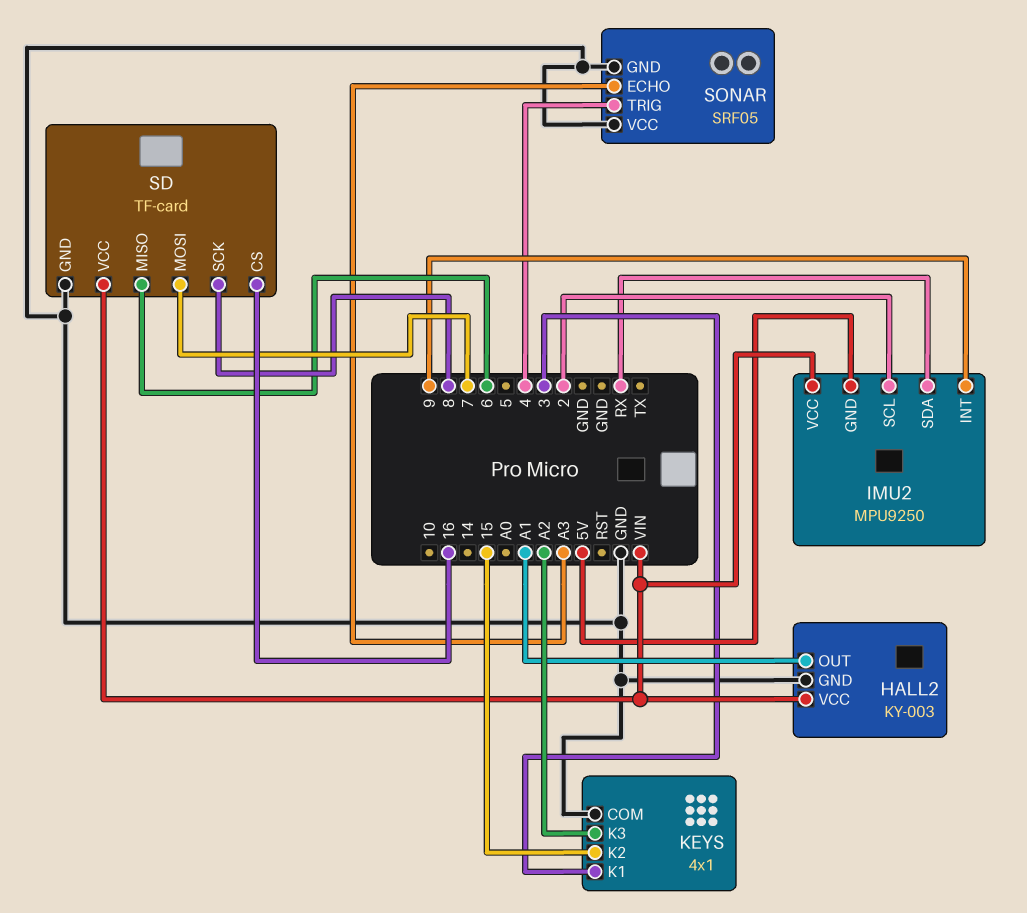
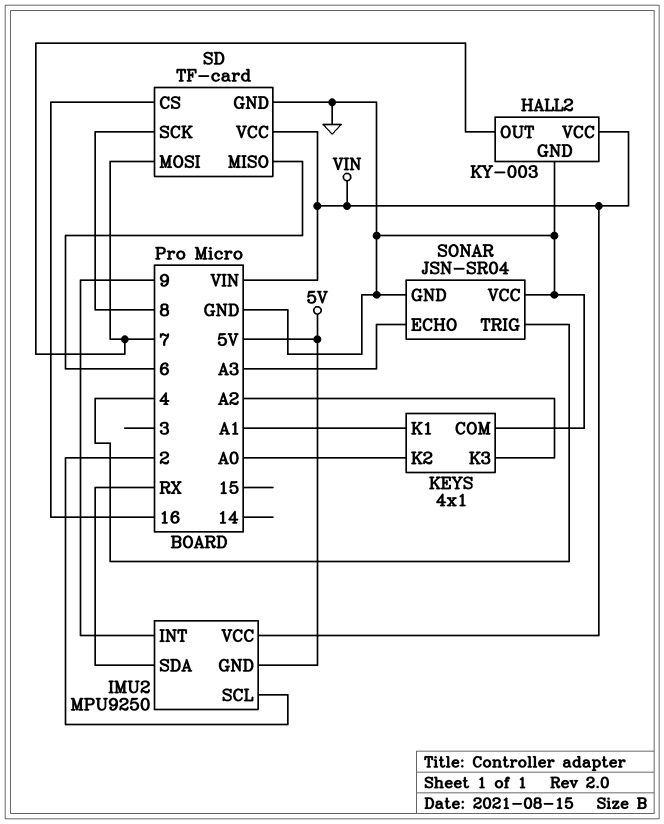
HALL2 pin OUT: A1 -> 7
KEYS pin K1: 3 -> A1
KEYS pin K2: 15 -> A0
SONAR: SRF05 -> JSN-SR04

